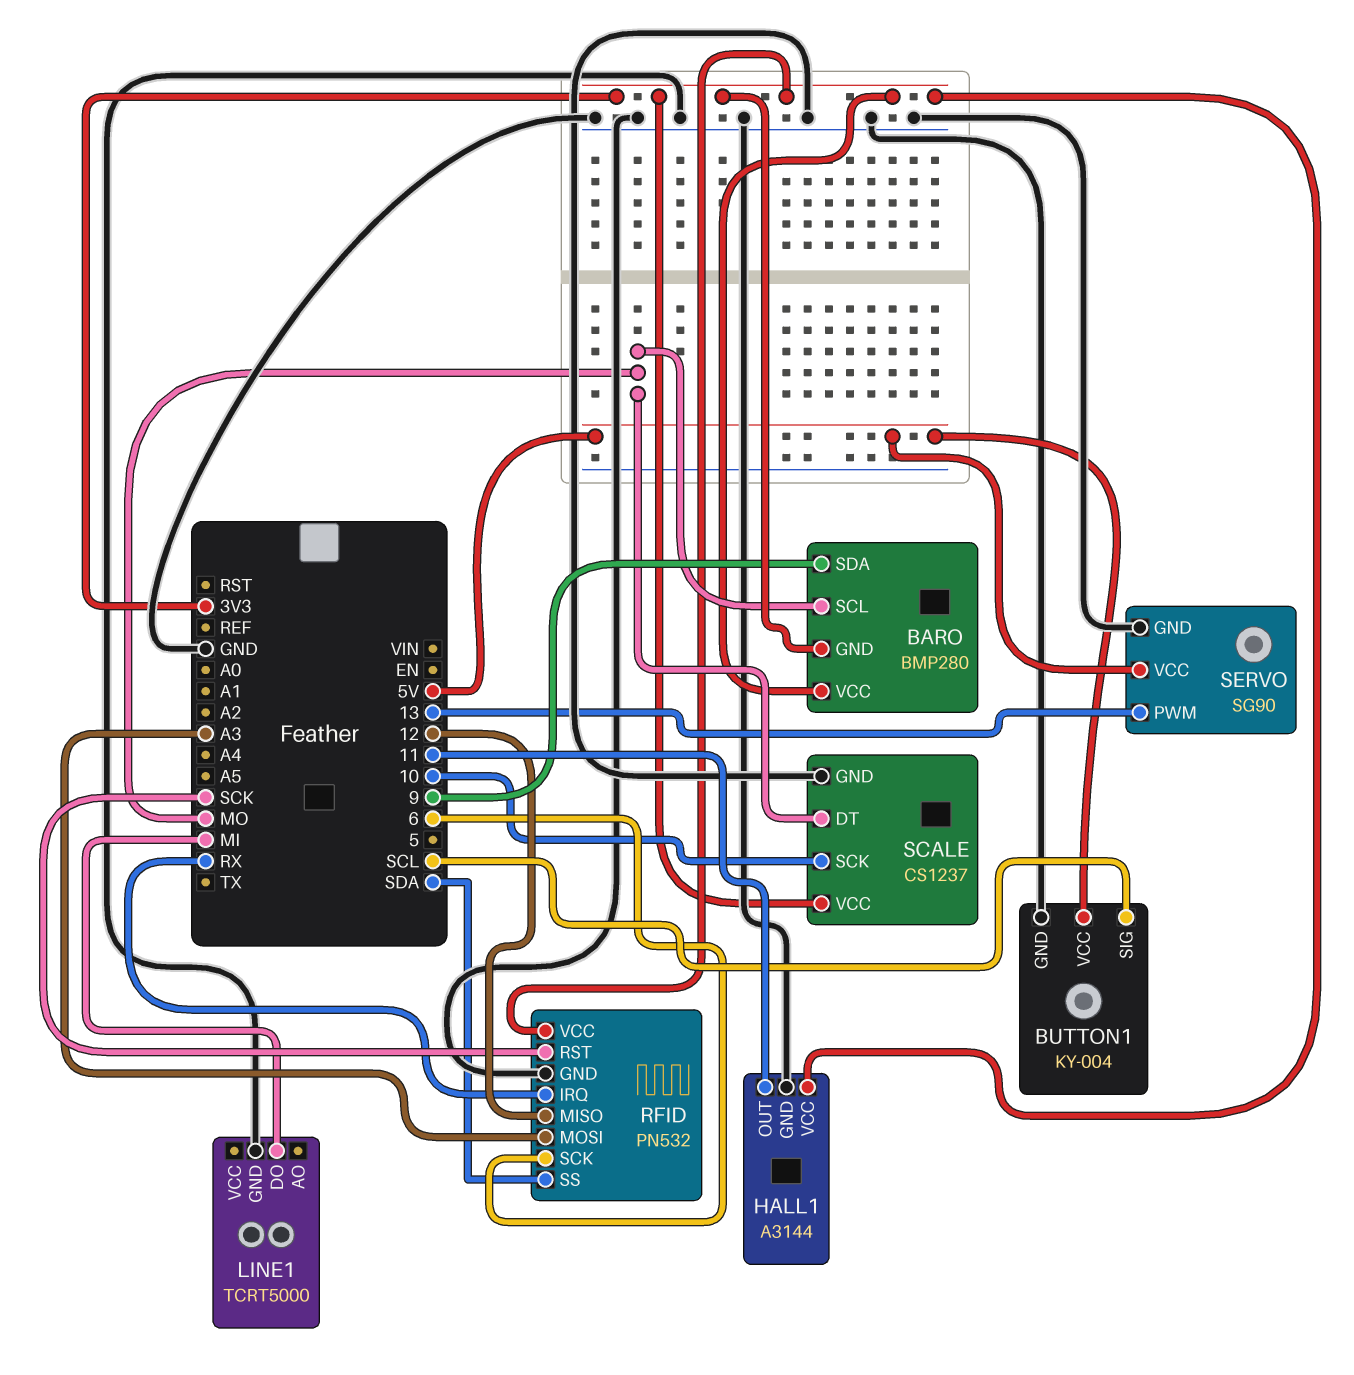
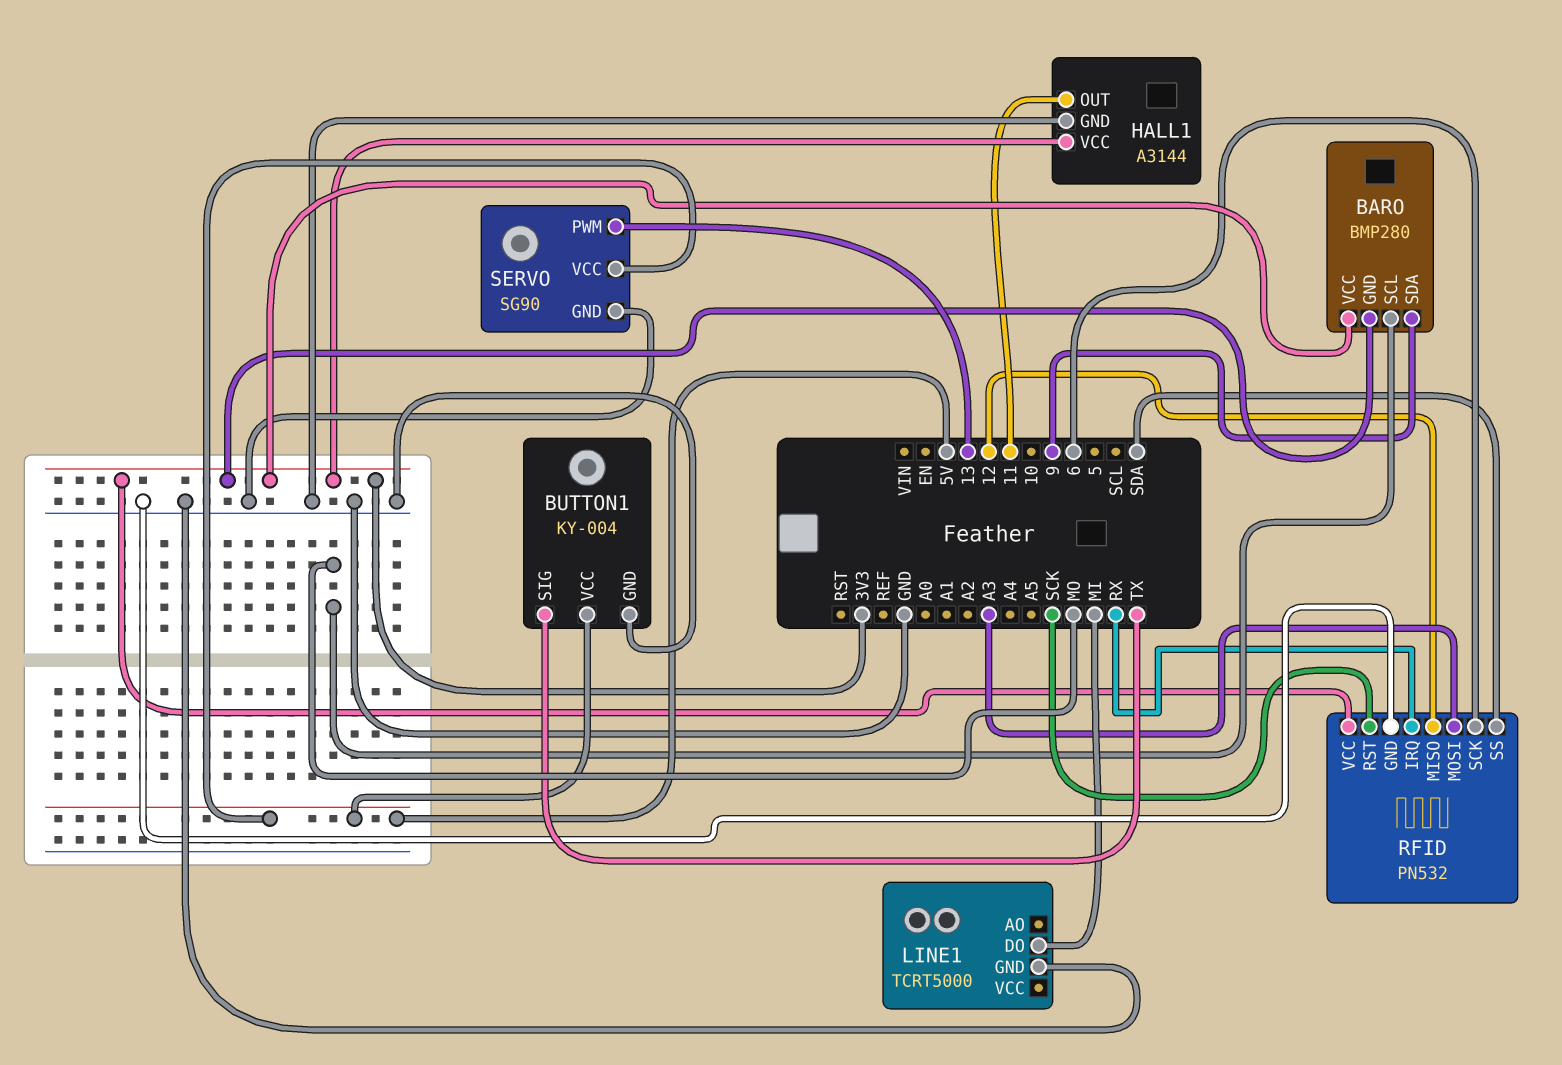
BUTTON1 pin SIG: SCL -> TX
SCALE: CS1237 -> none
SCALE pin DT: MO -> none
SCALE pin GND: GND -> none
SCALE pin SCK: 10 -> none
SCALE pin VCC: 3V3 -> none

